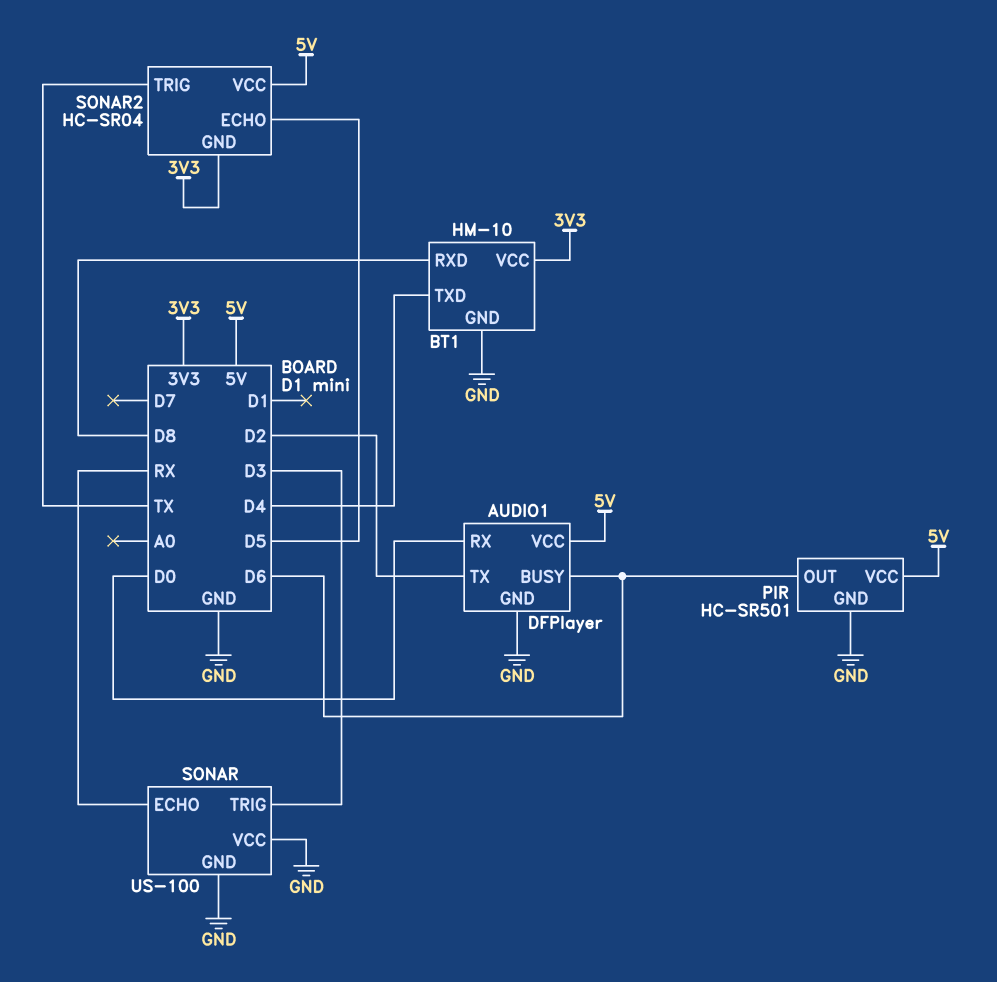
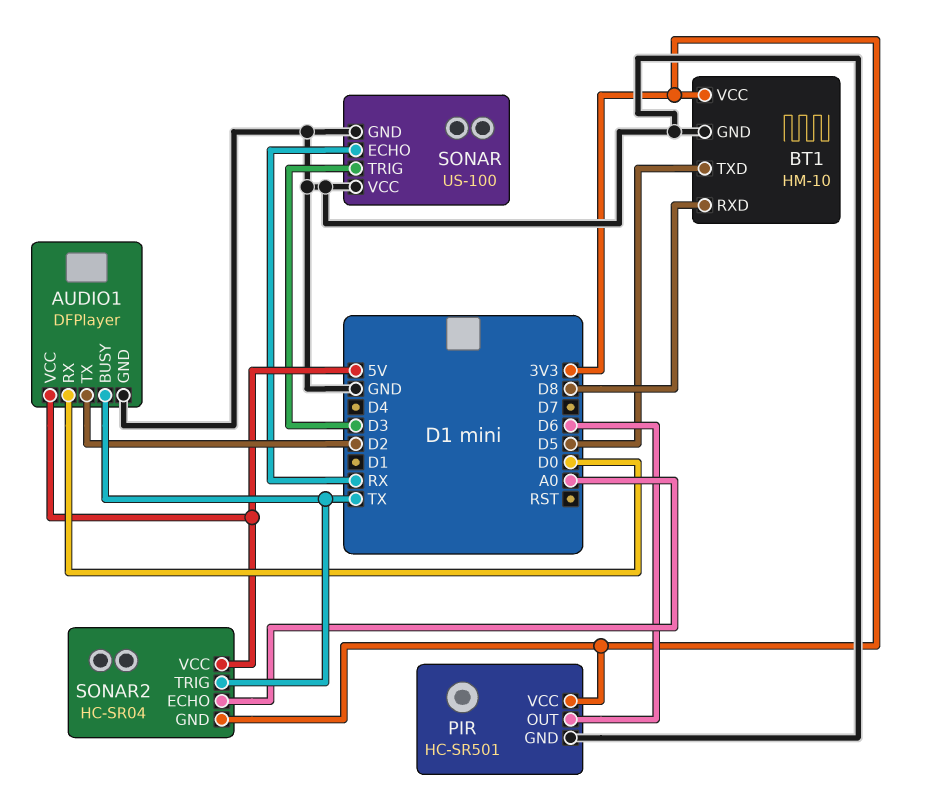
AUDIO1 pin BUSY: D6 -> TX
BT1 pin TXD: D4 -> D5
PIR pin VCC: 5V -> 3V3
SONAR2 pin ECHO: D5 -> A0

